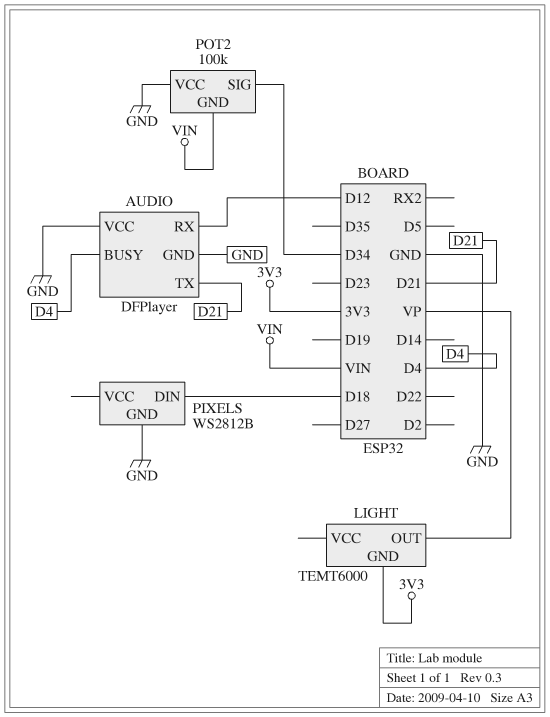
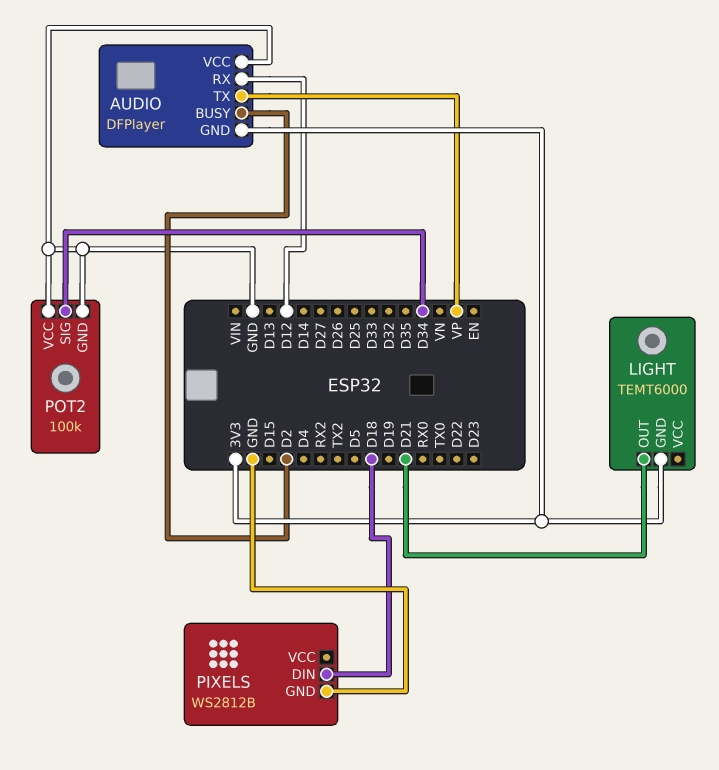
AUDIO pin BUSY: D4 -> D2
AUDIO pin GND: GND -> 3V3
AUDIO pin TX: D21 -> VP
LIGHT pin OUT: VP -> D21
POT2 pin GND: VIN -> GND

